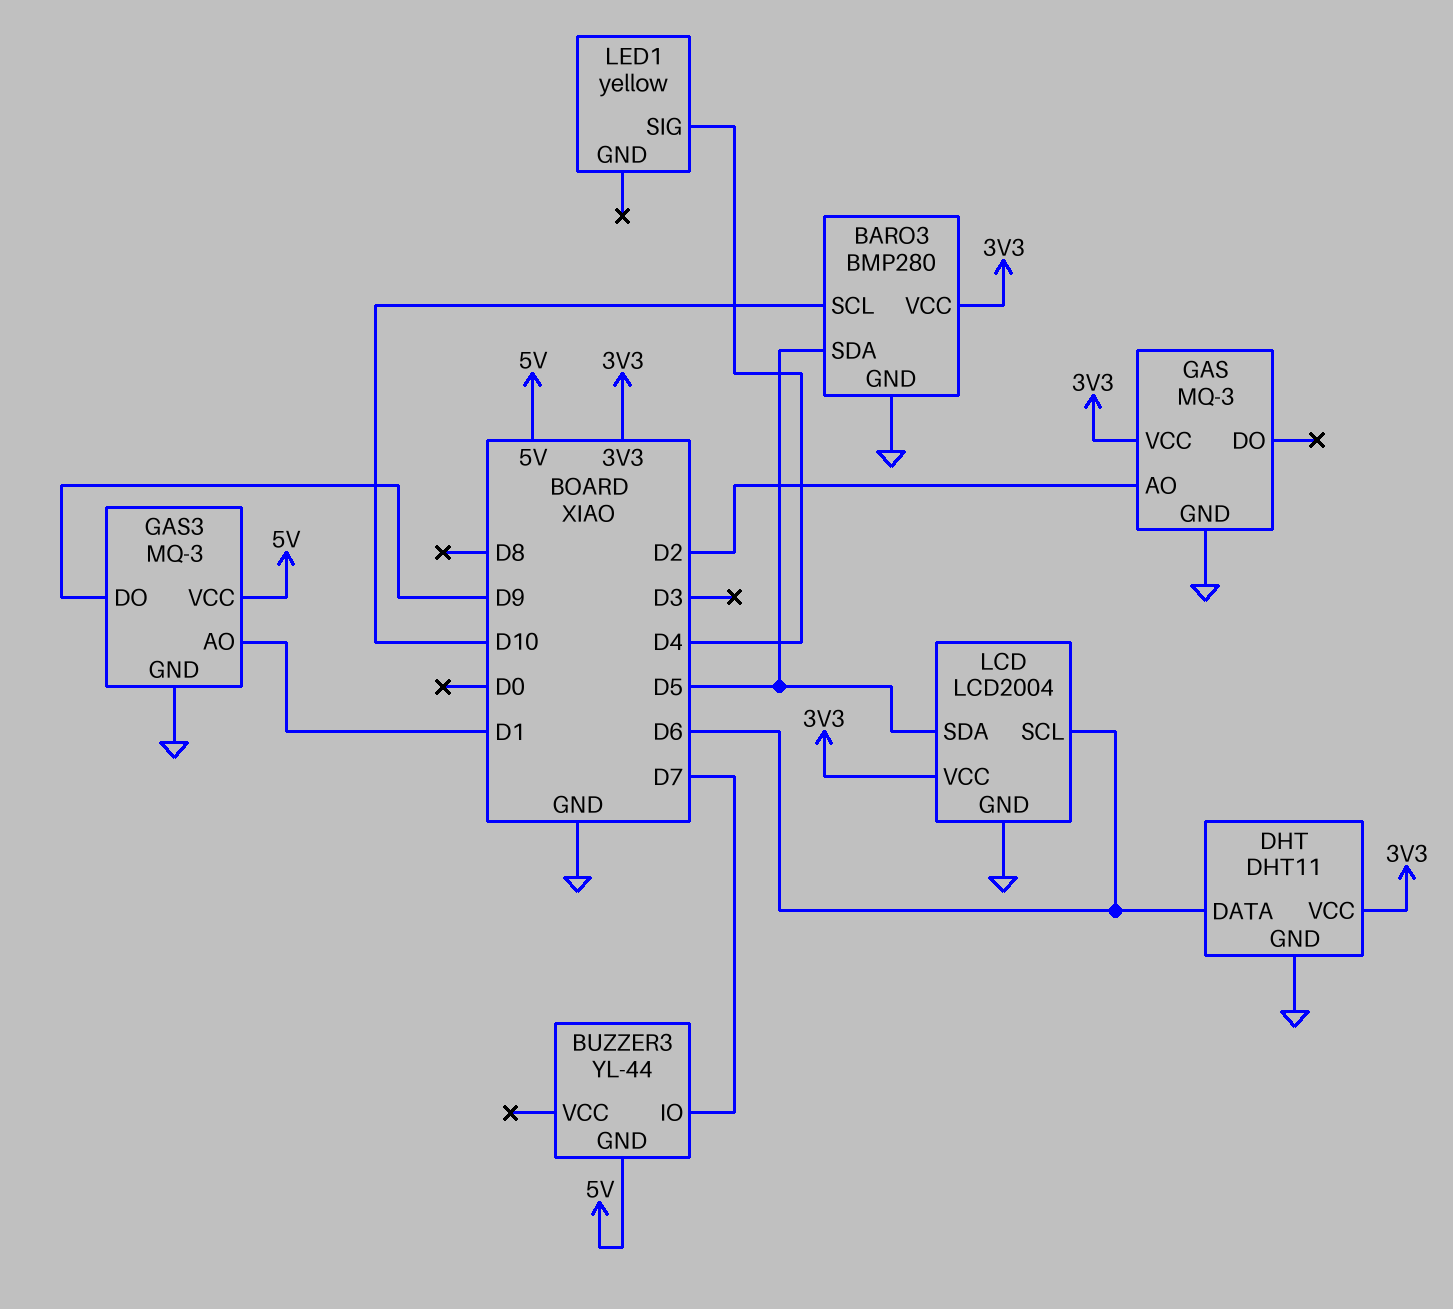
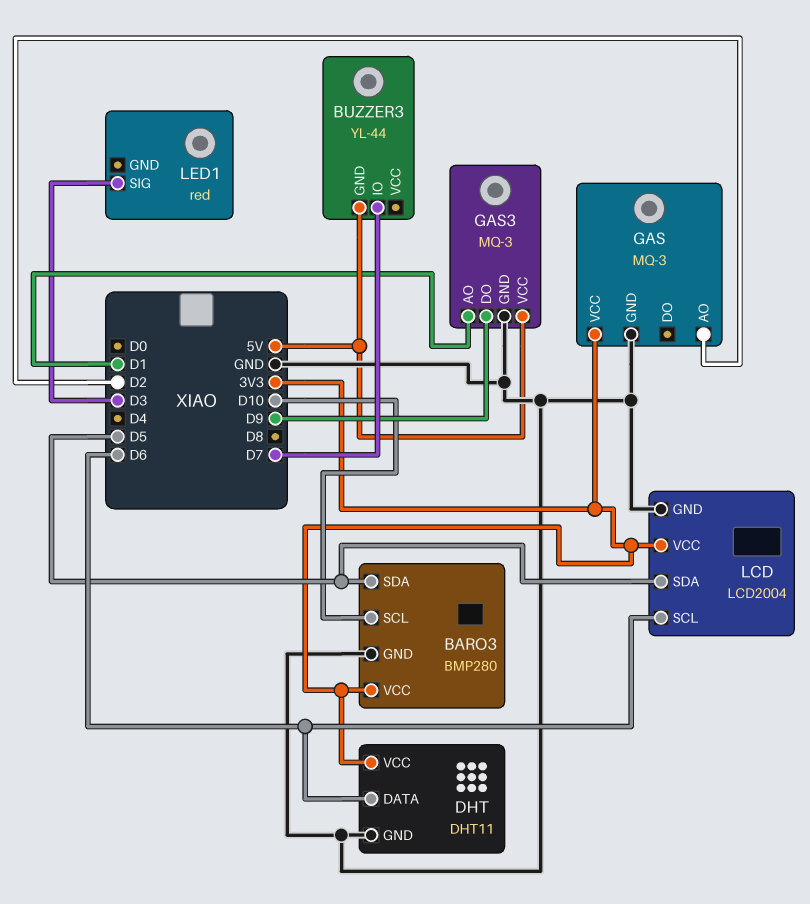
LED1: yellow -> red
LED1 pin SIG: D4 -> D3

